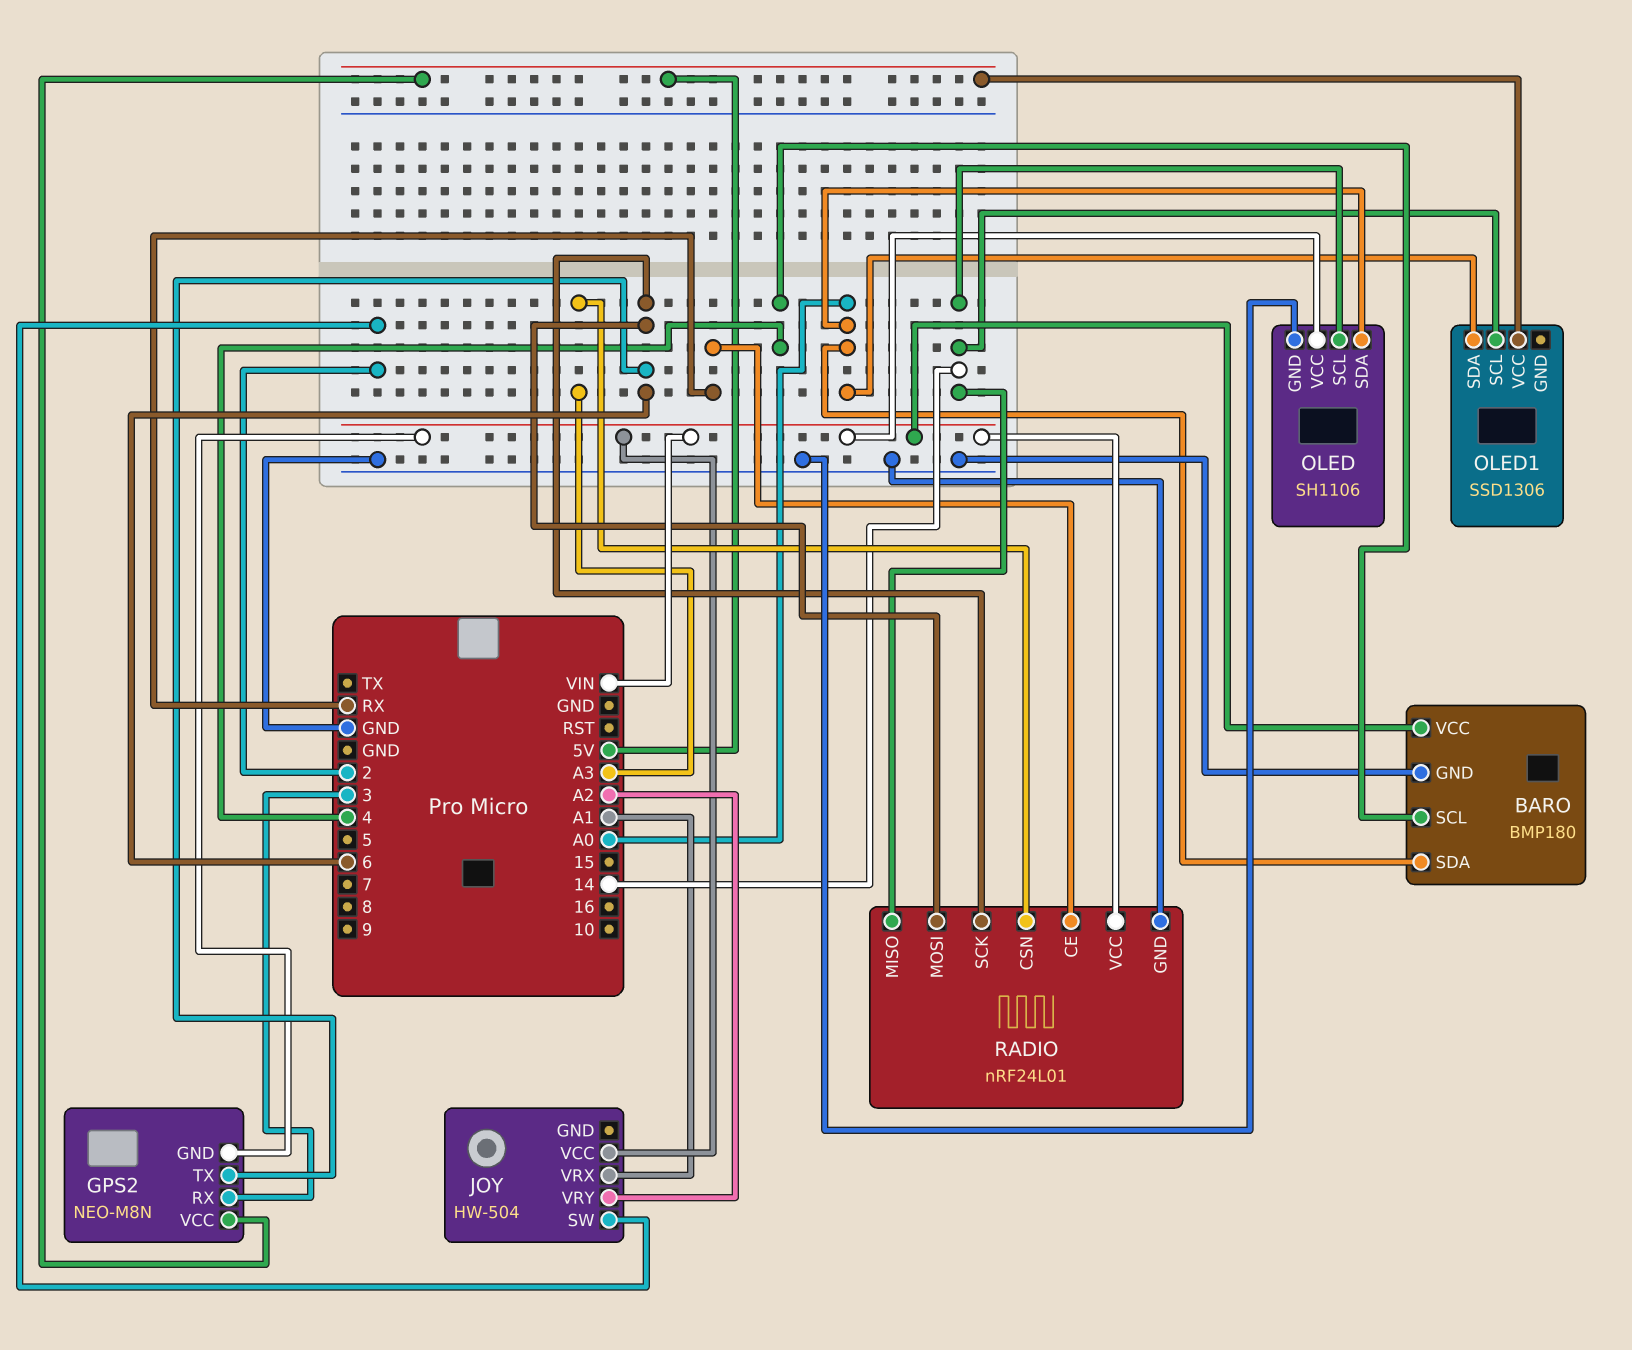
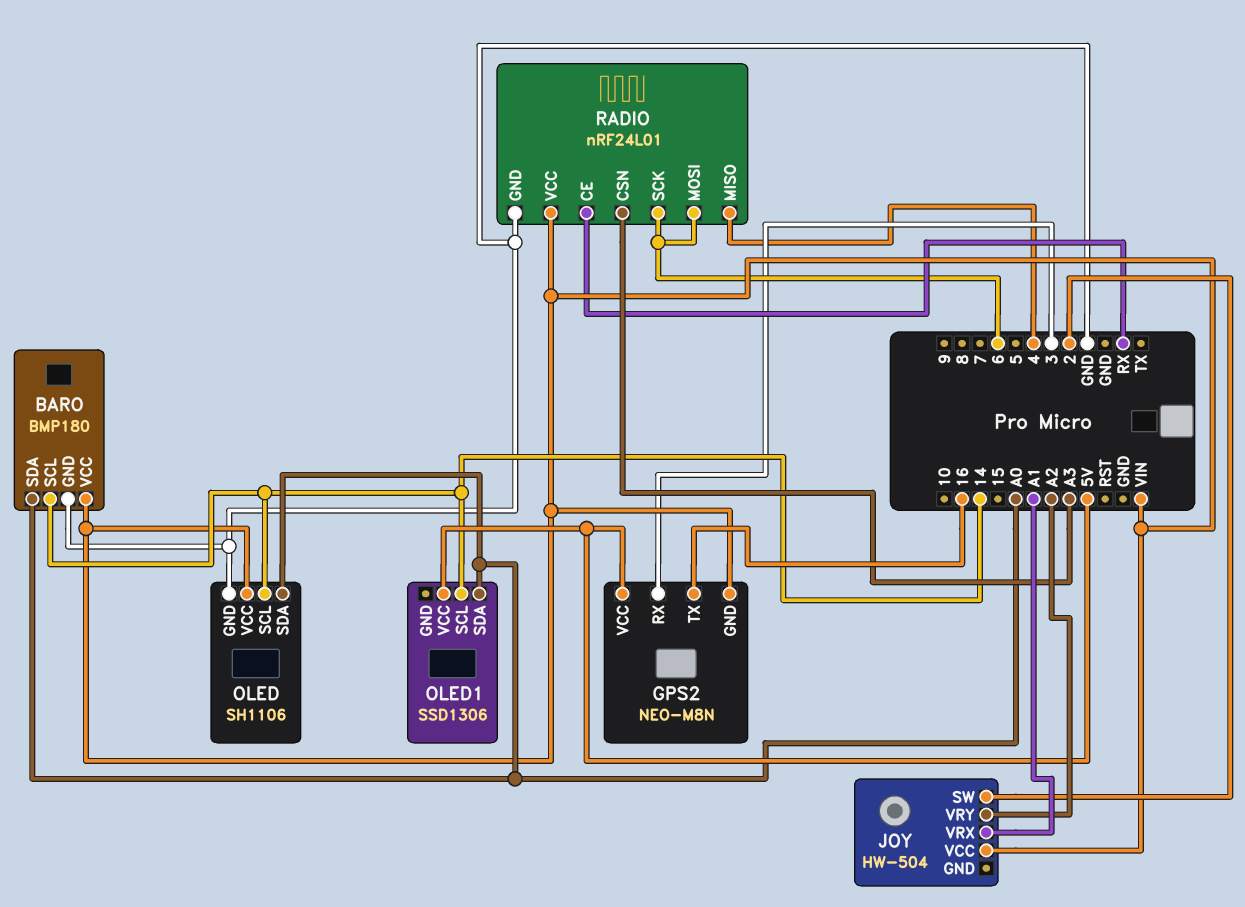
BARO pin SCL: 4 -> 14
GPS2 pin TX: 6 -> 16
RADIO pin MISO: 14 -> 4

